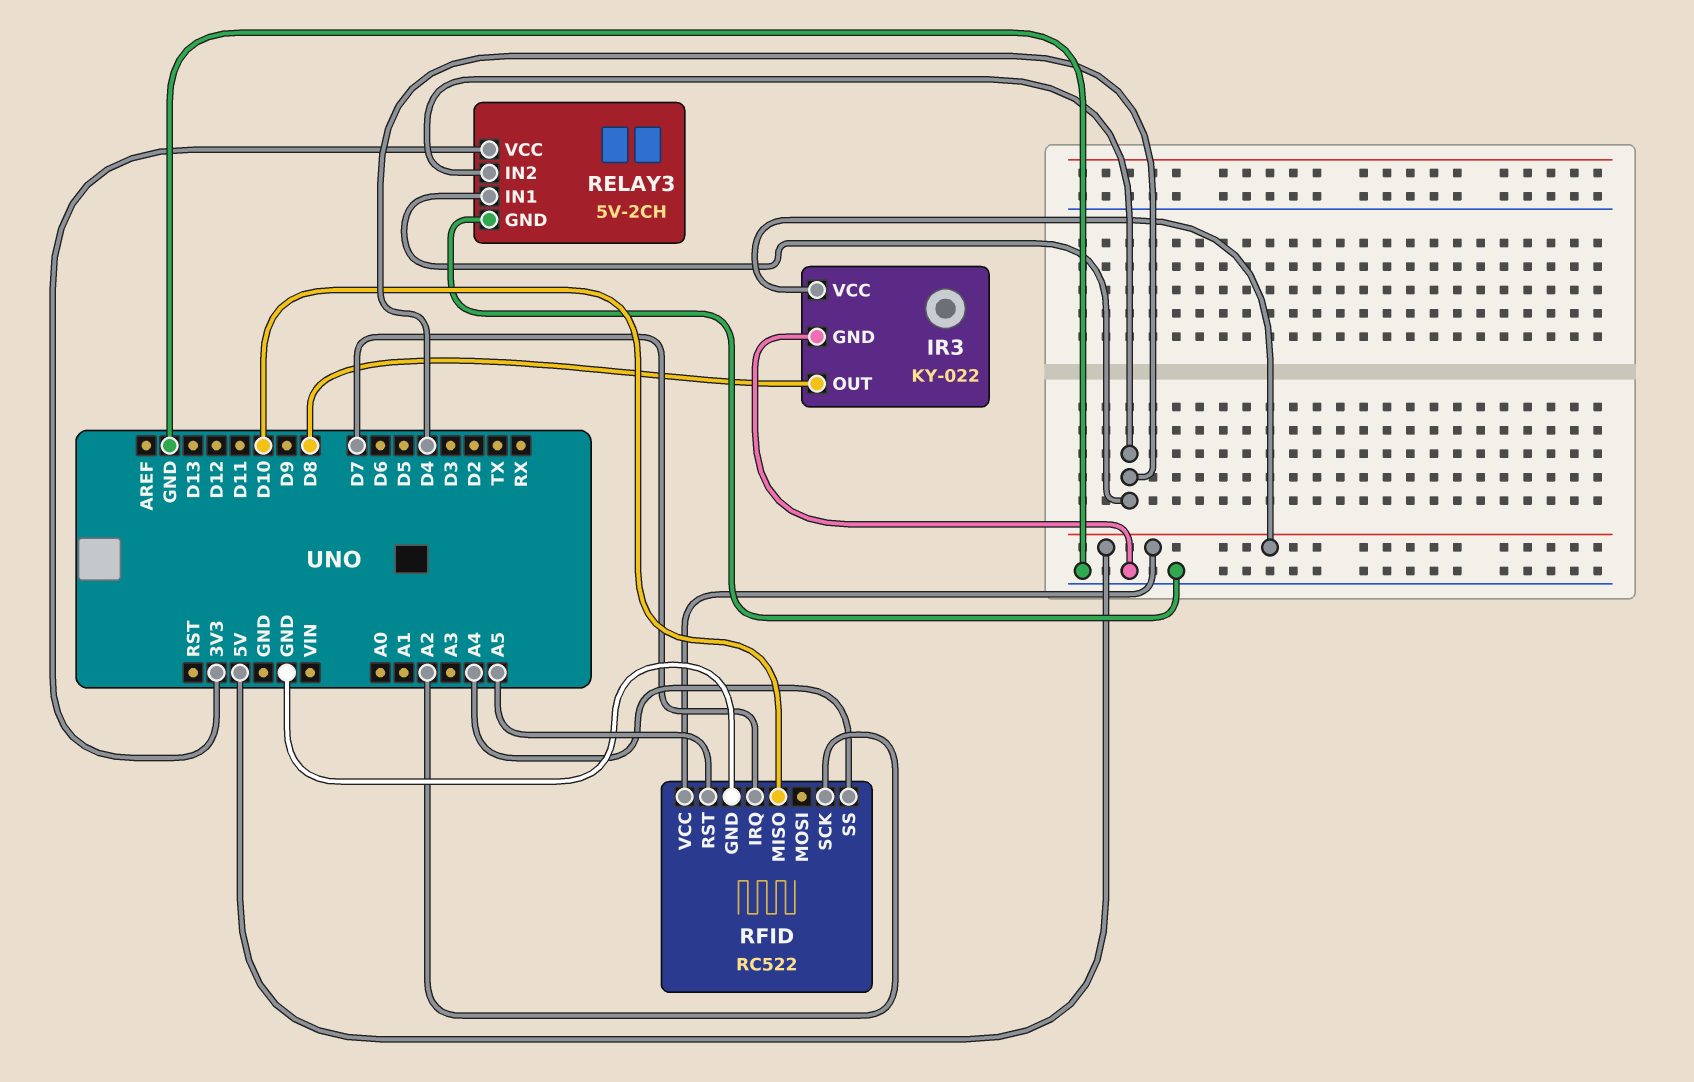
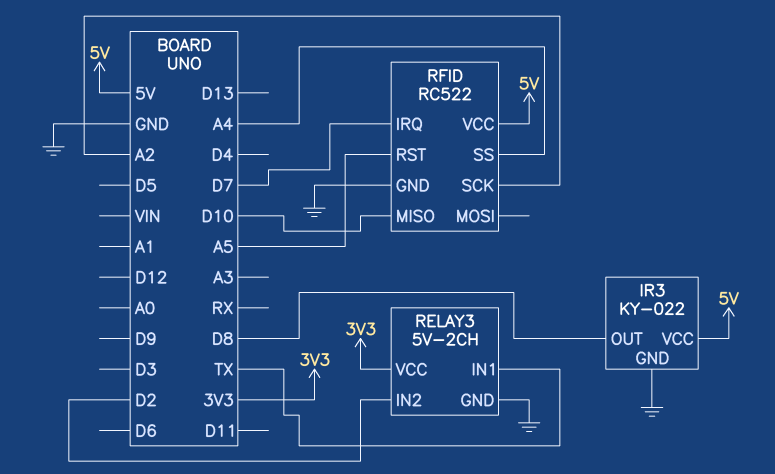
RELAY3 pin IN1: D4 -> TX
RELAY3 pin IN2: D4 -> D2

